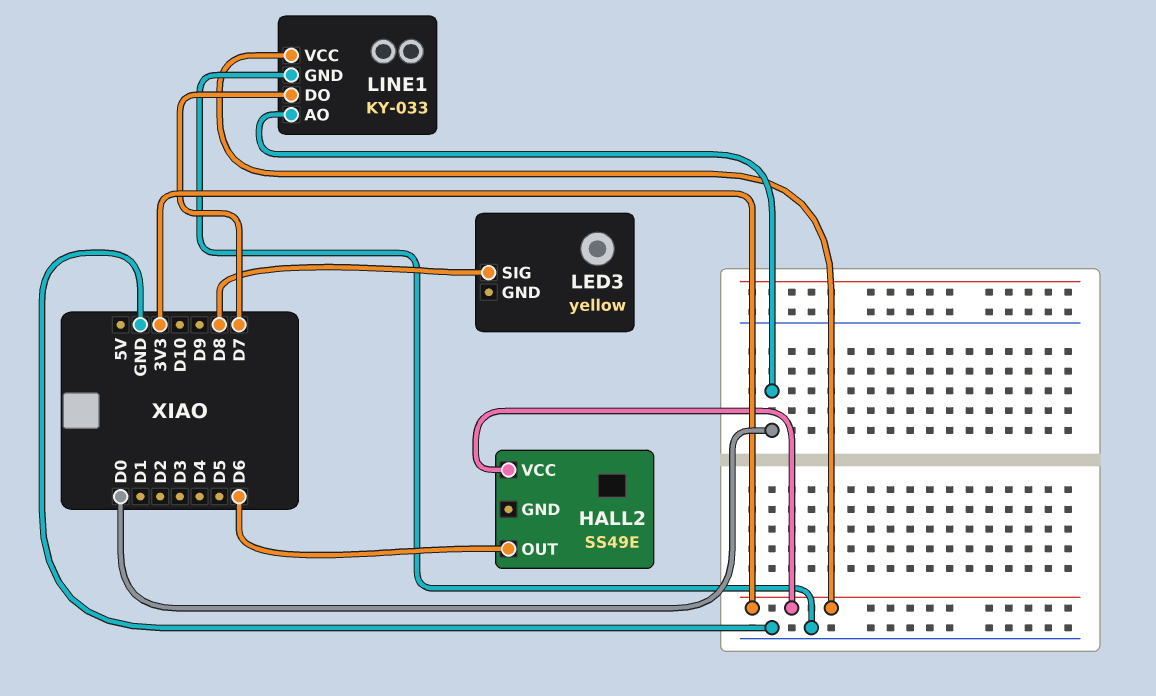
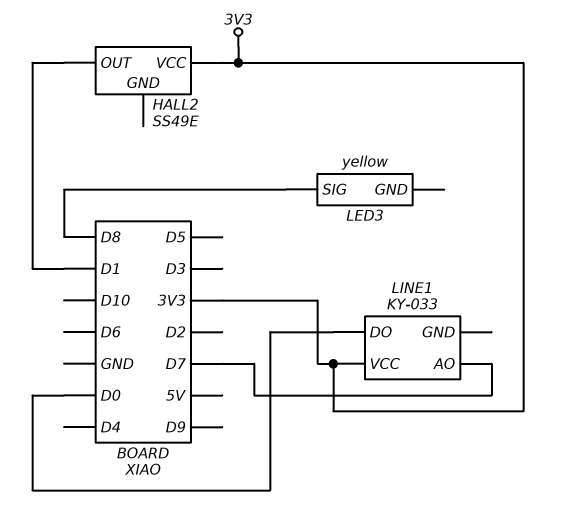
HALL2 pin OUT: D6 -> D1
LINE1 pin AO: D0 -> D7
LINE1 pin DO: D7 -> D0
LINE1 pin GND: GND -> none

